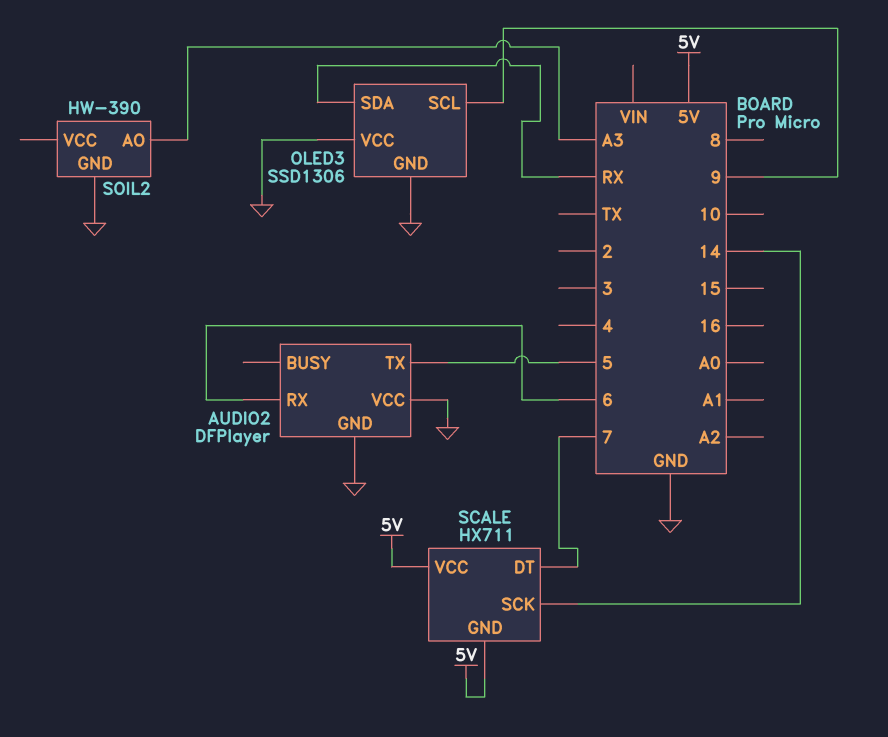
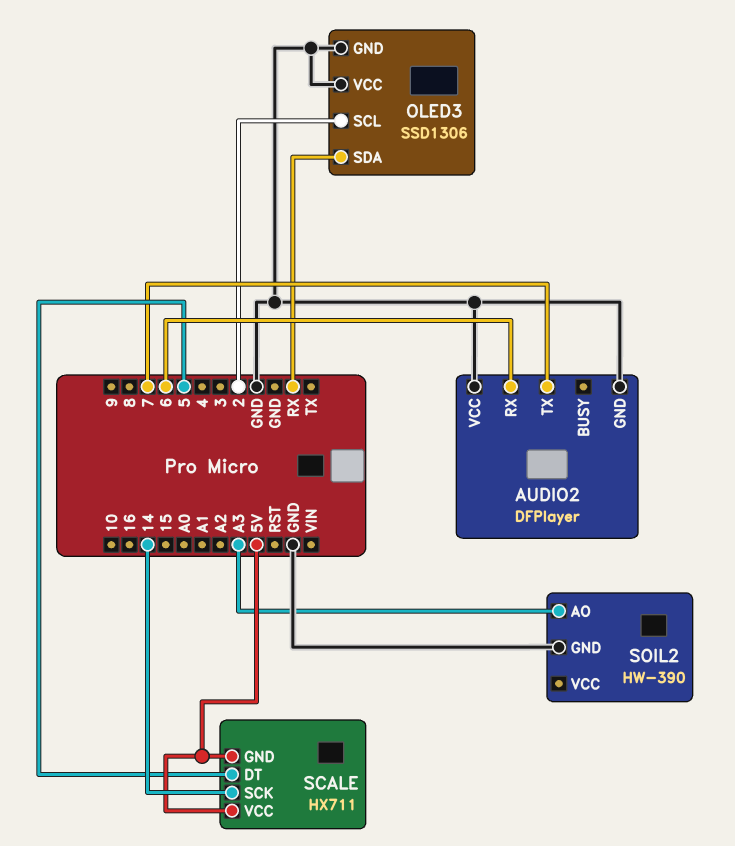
AUDIO2 pin TX: 5 -> 7
OLED3 pin SCL: 9 -> 2
SCALE pin DT: 7 -> 5

